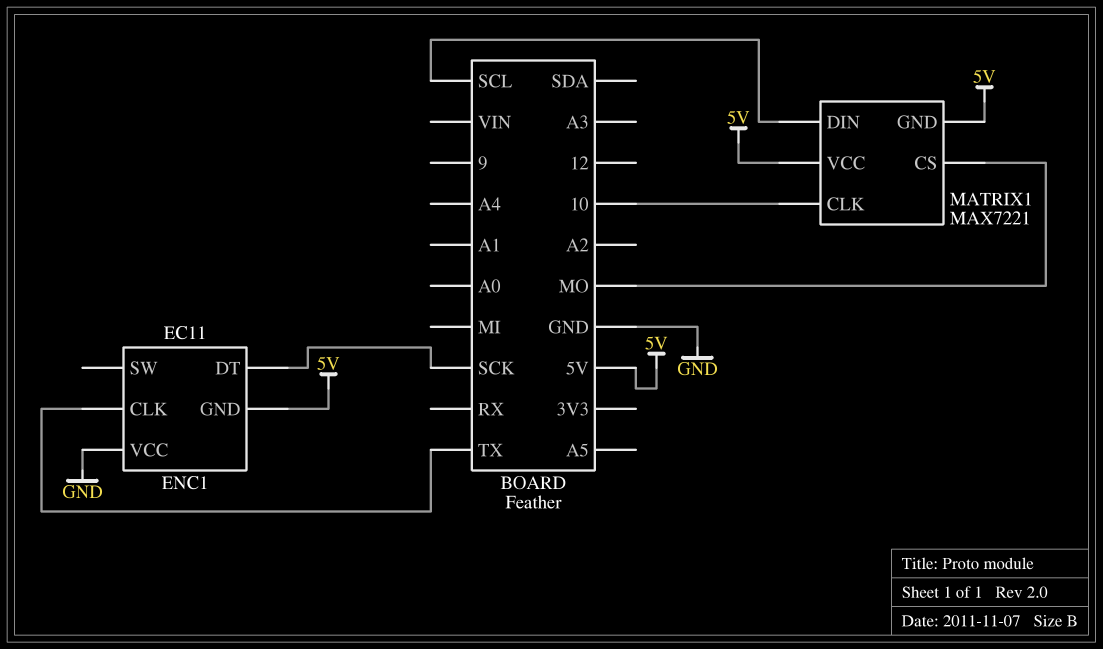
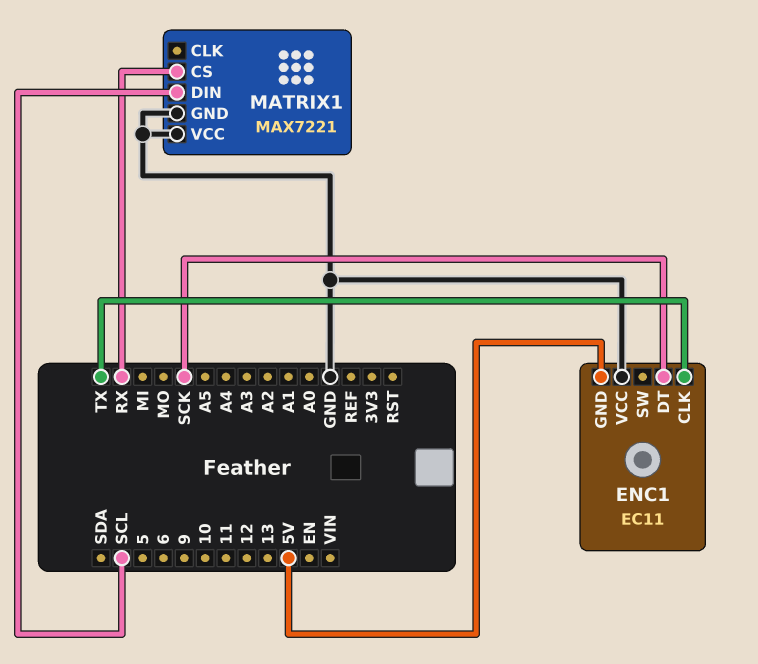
MATRIX1 pin CLK: 10 -> none
MATRIX1 pin CS: MO -> RX
MATRIX1 pin GND: 5V -> GND
MATRIX1 pin VCC: 5V -> GND

